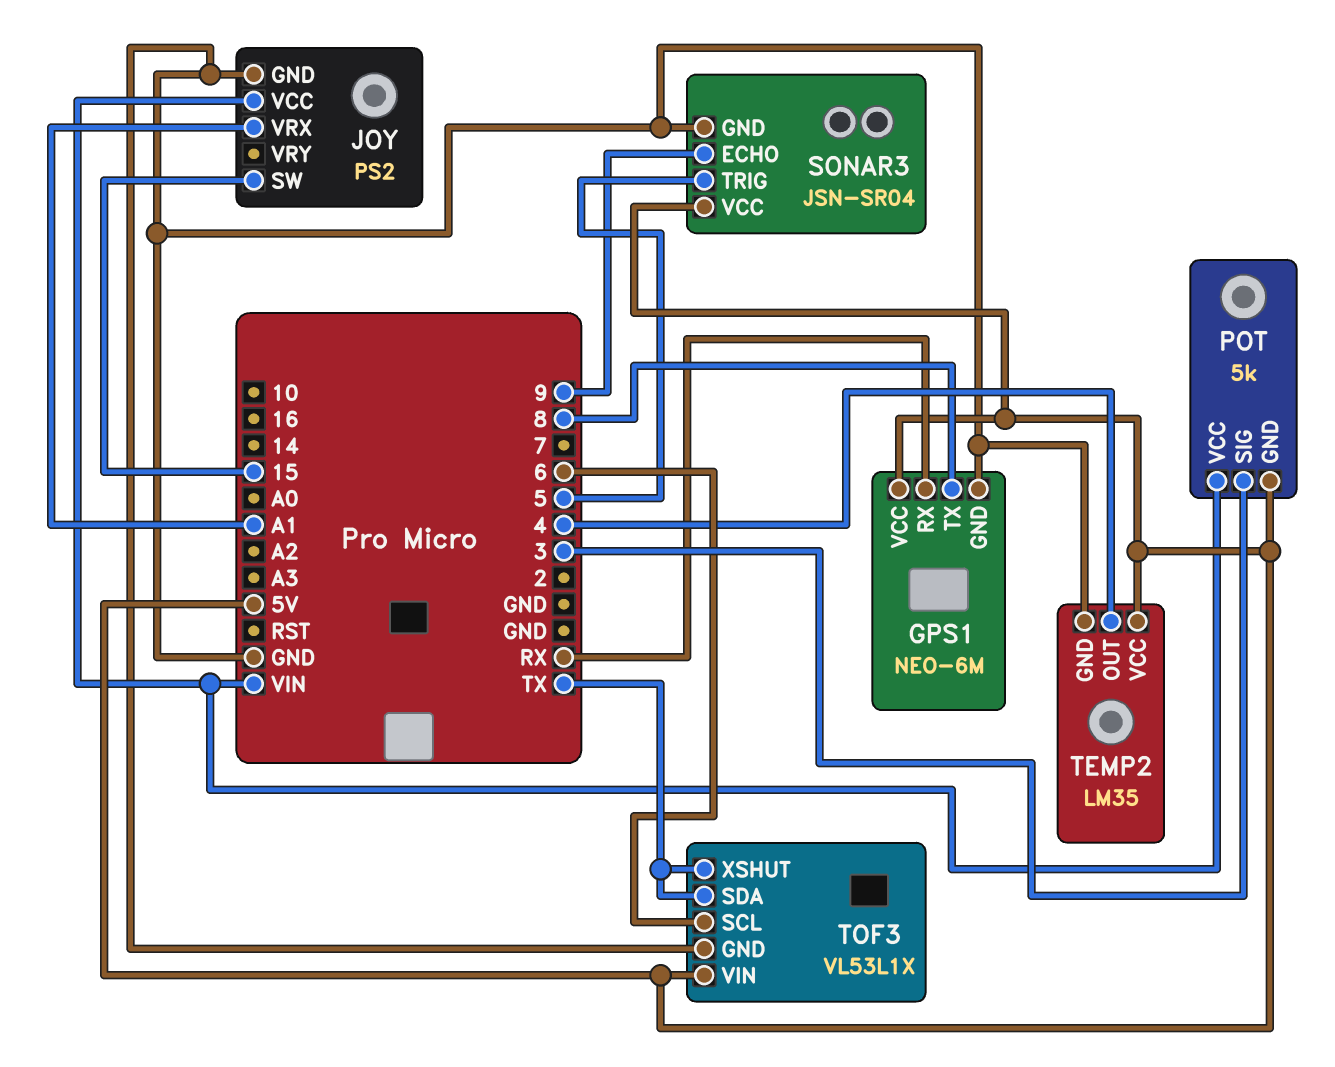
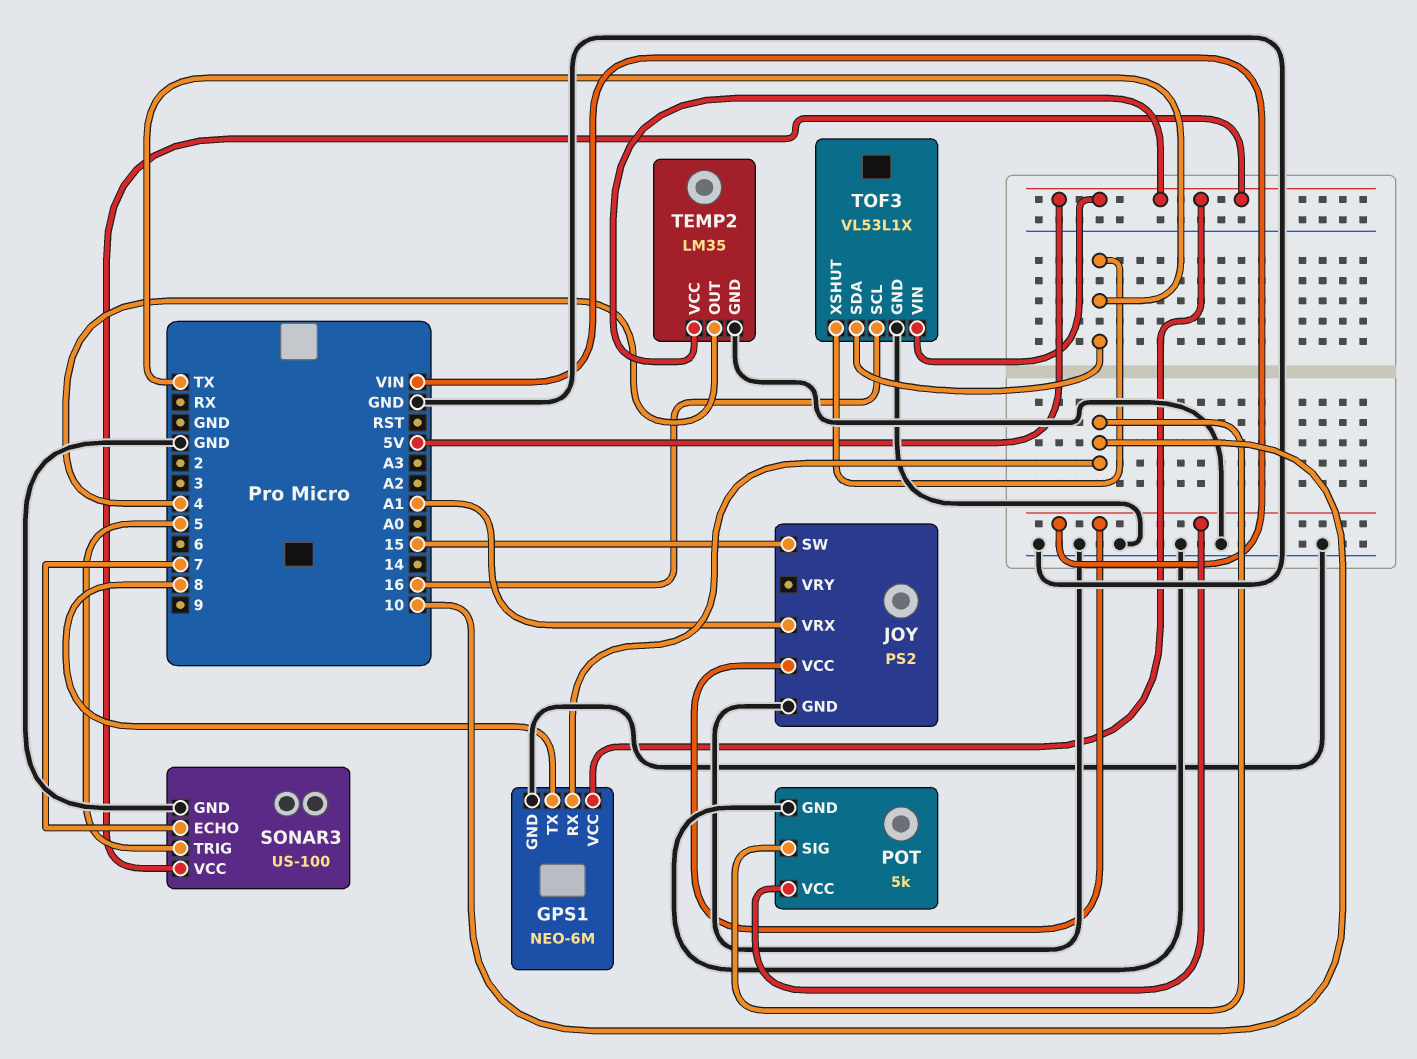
GPS1 pin RX: RX -> 10
POT pin GND: 5V -> GND
POT pin SIG: 3 -> 10
SONAR3: JSN-SR04 -> US-100
SONAR3 pin ECHO: 9 -> 7
TOF3 pin SCL: 6 -> 16

